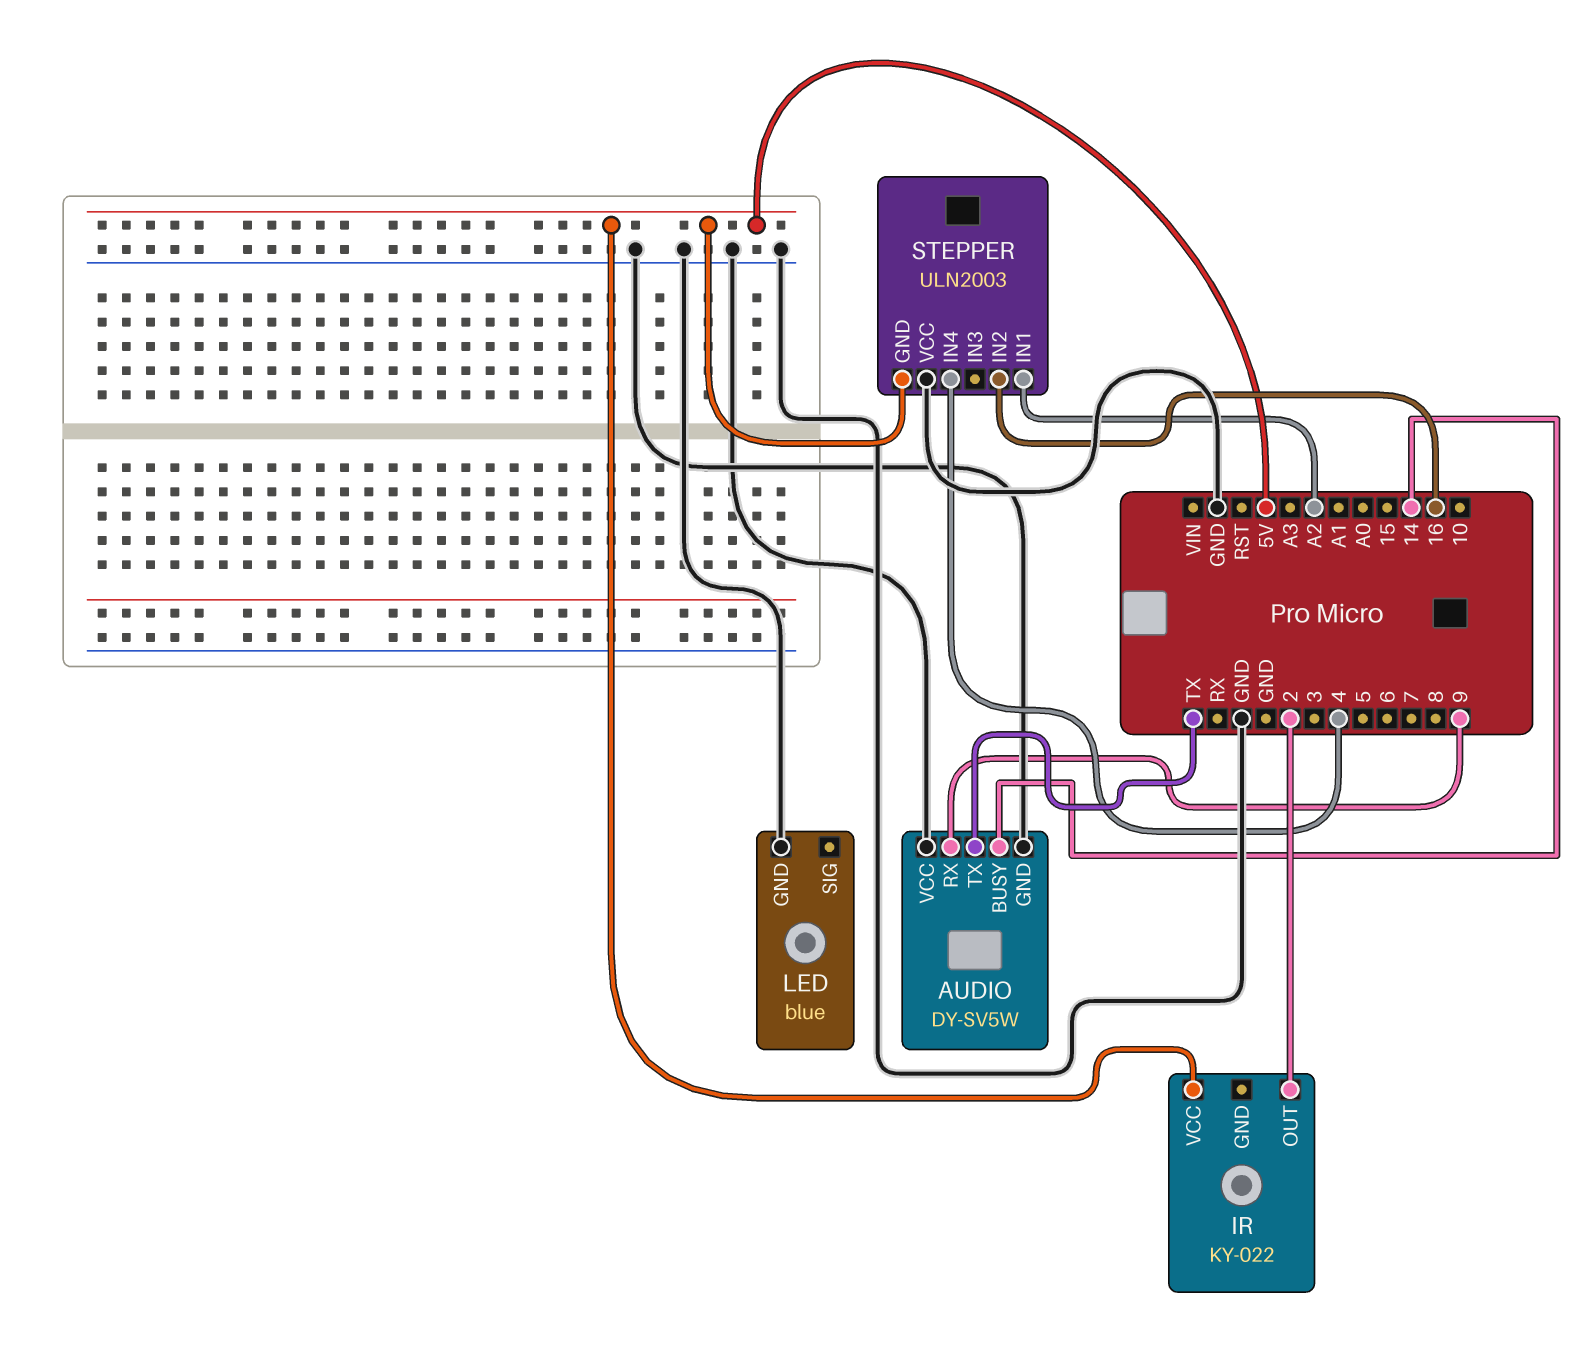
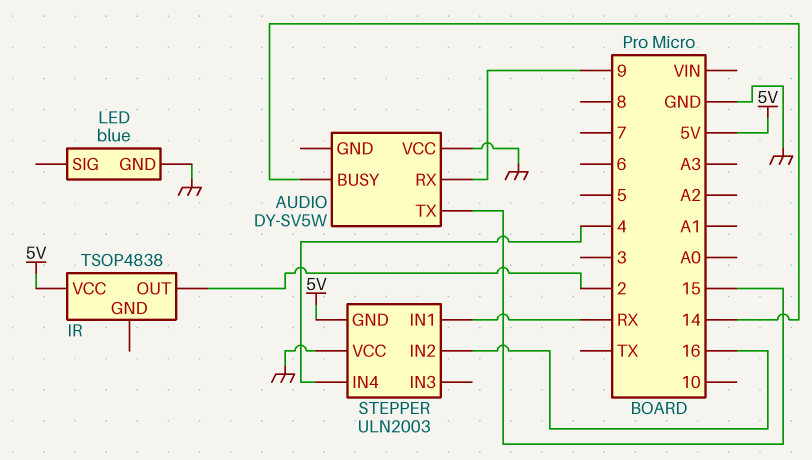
AUDIO pin GND: GND -> none
AUDIO pin TX: TX -> 15
IR: KY-022 -> TSOP4838
STEPPER pin IN1: A2 -> RX

